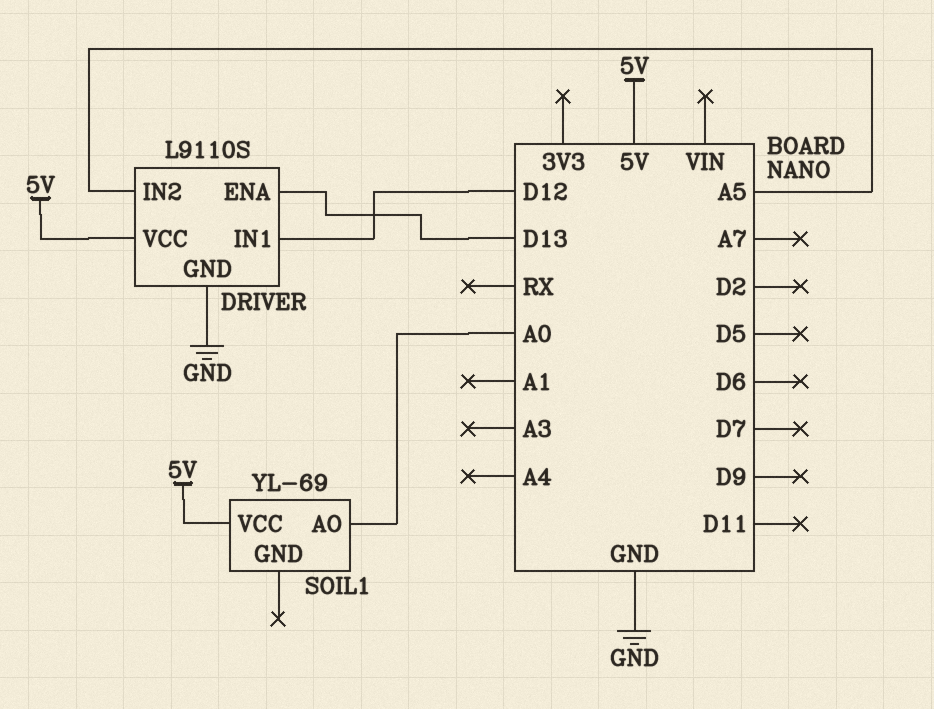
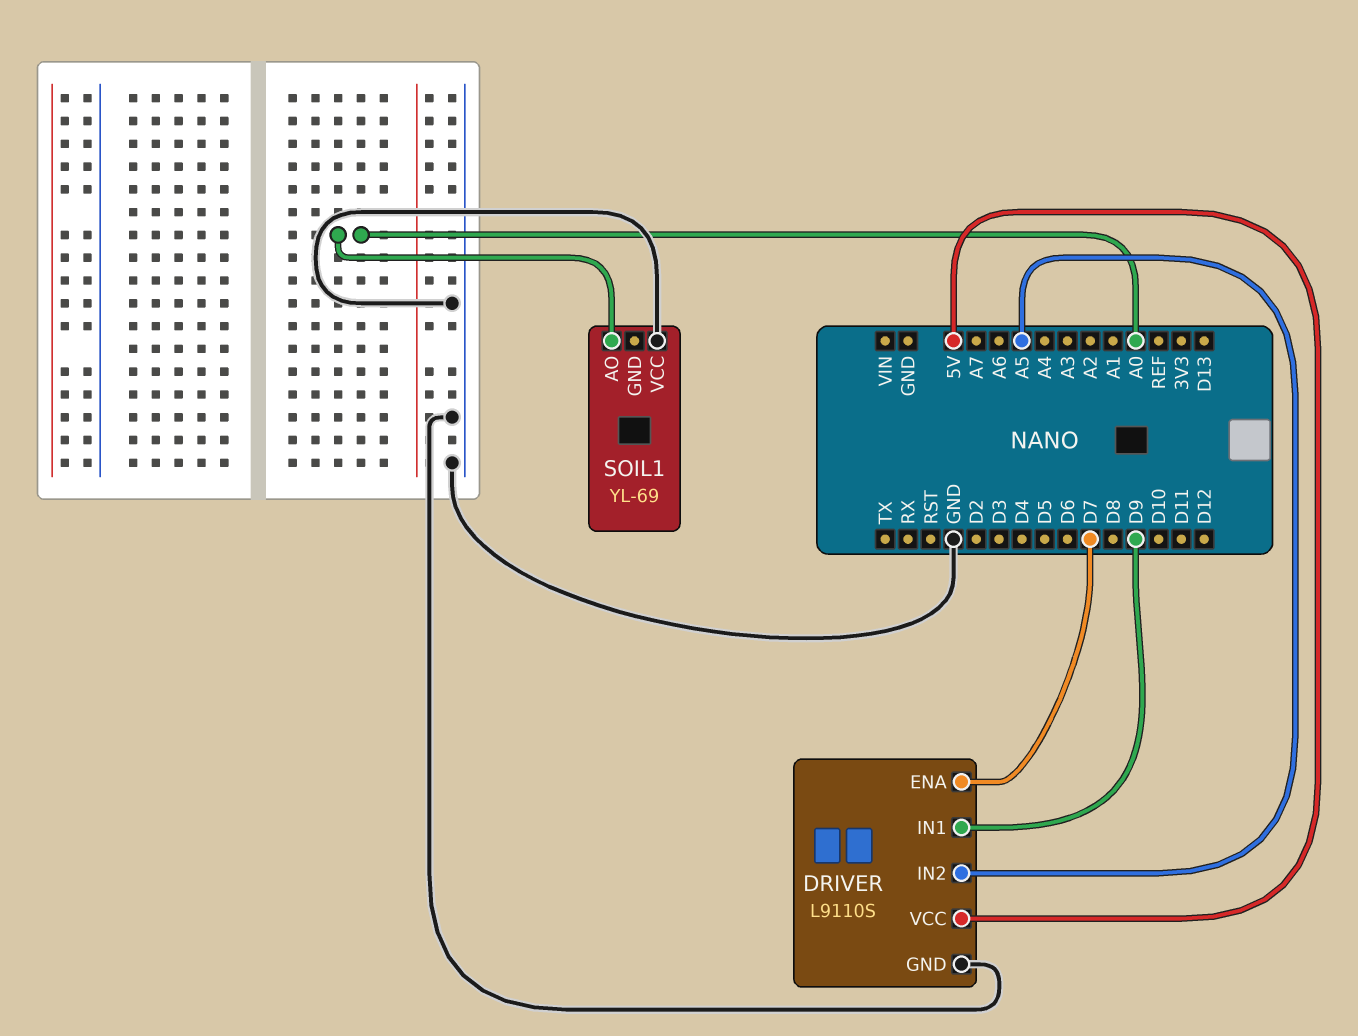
DRIVER pin ENA: D13 -> D7
DRIVER pin IN1: D12 -> D9
SOIL1 pin VCC: 5V -> GND

